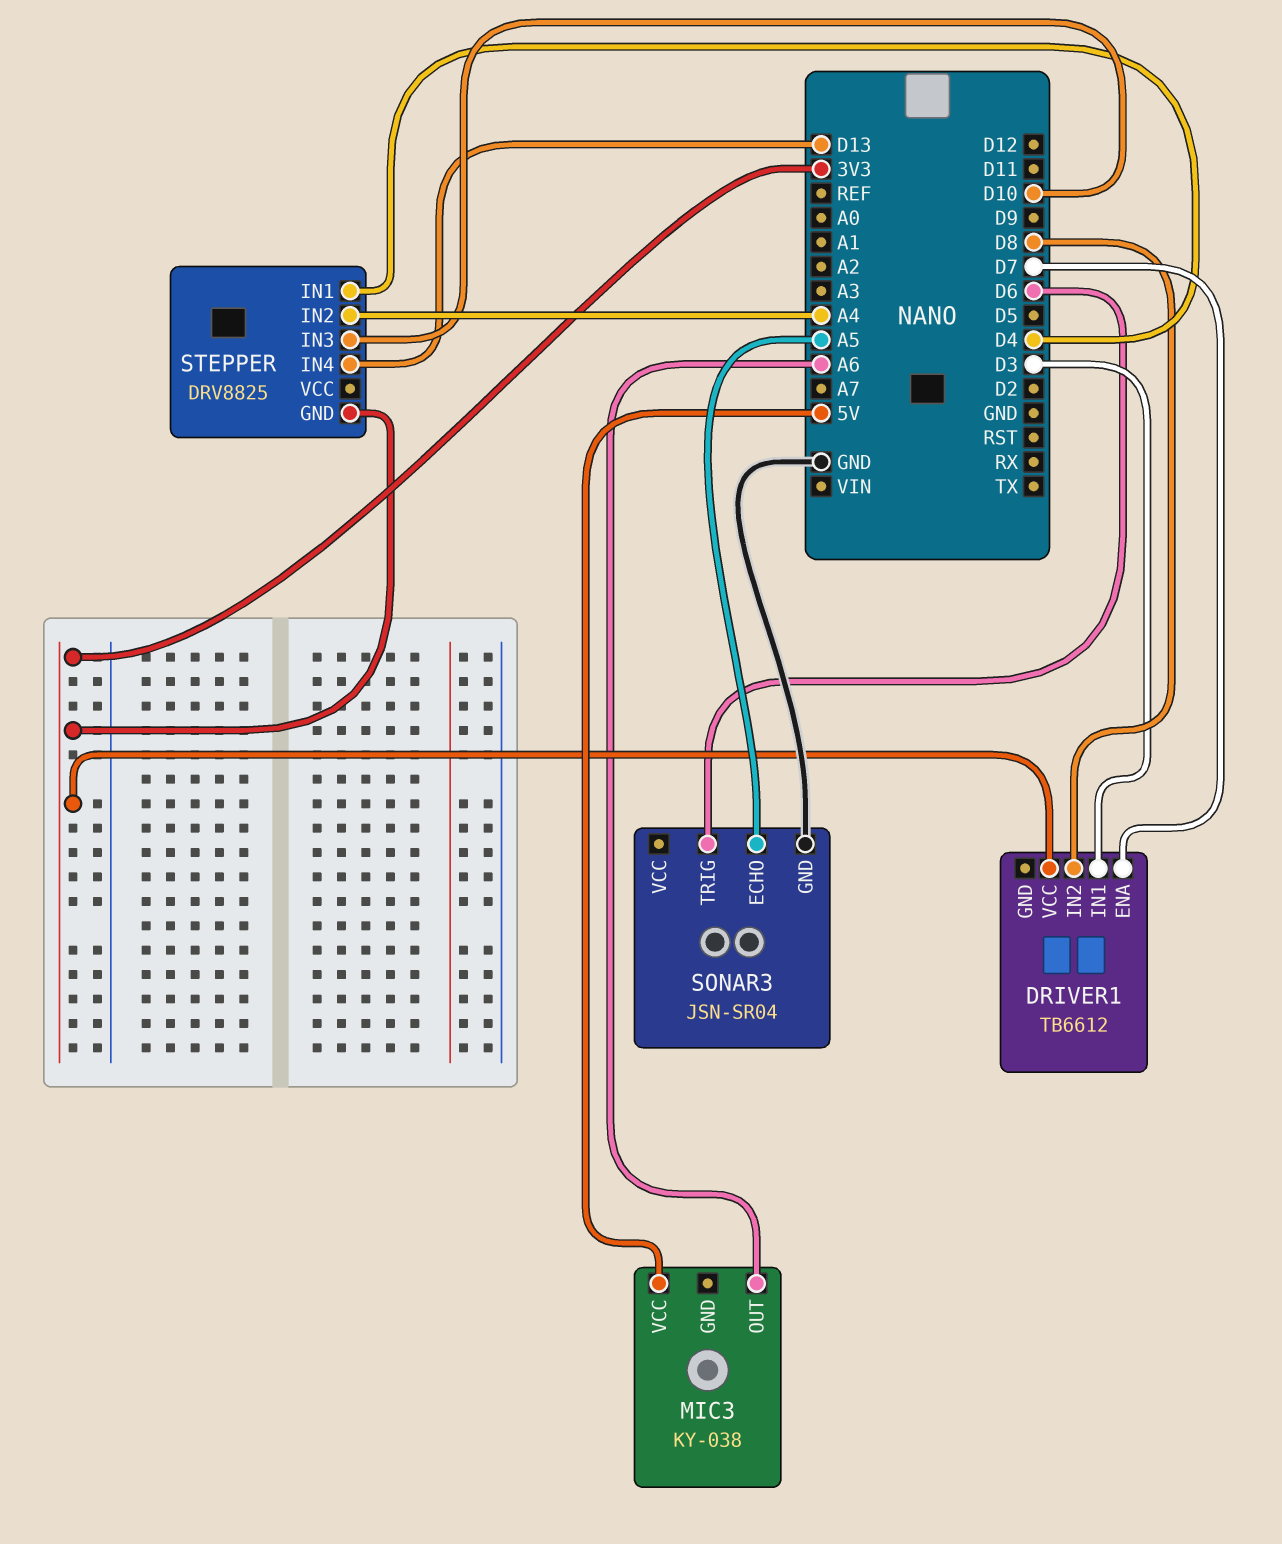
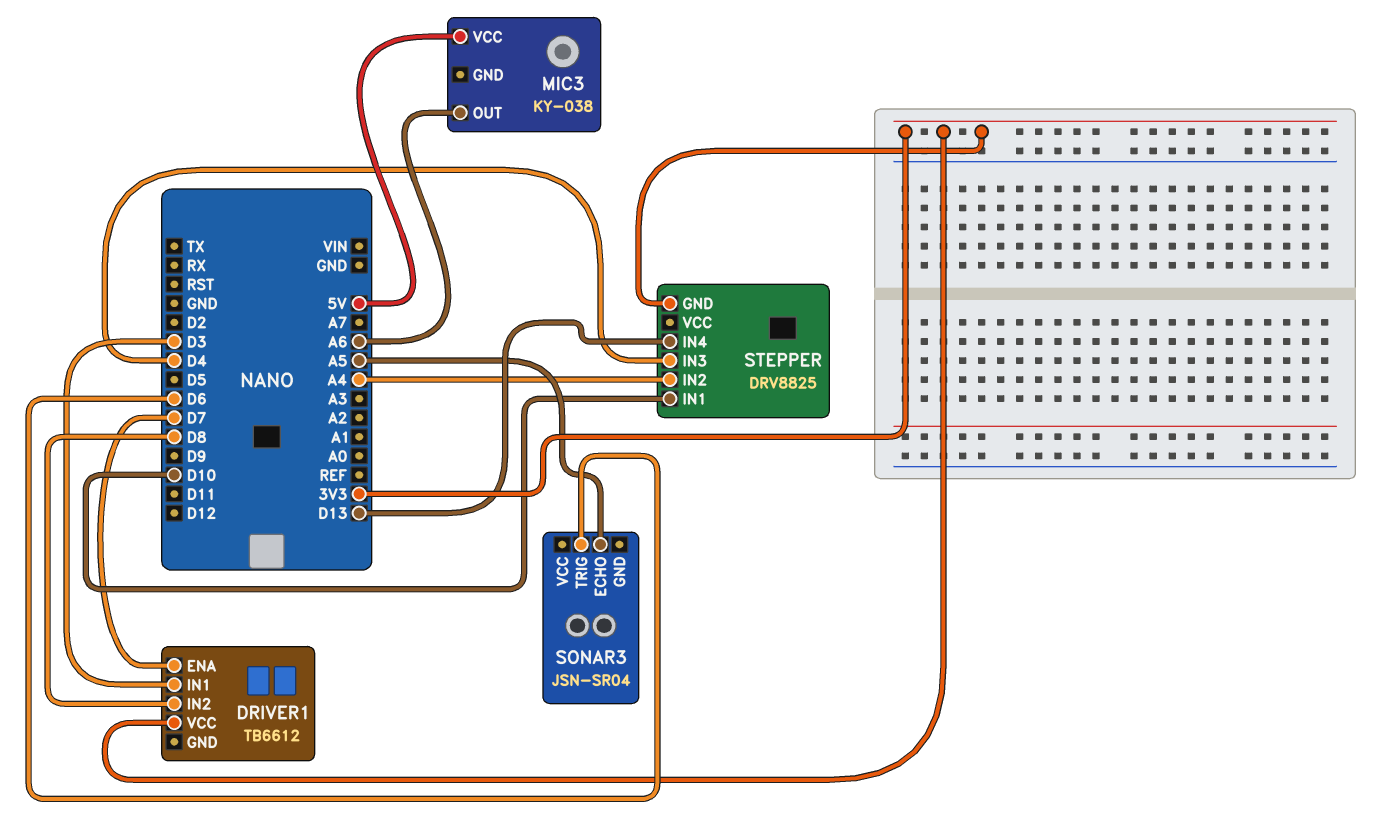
SONAR3 pin GND: GND -> none
STEPPER pin IN1: D4 -> D10
STEPPER pin IN3: D10 -> D4

